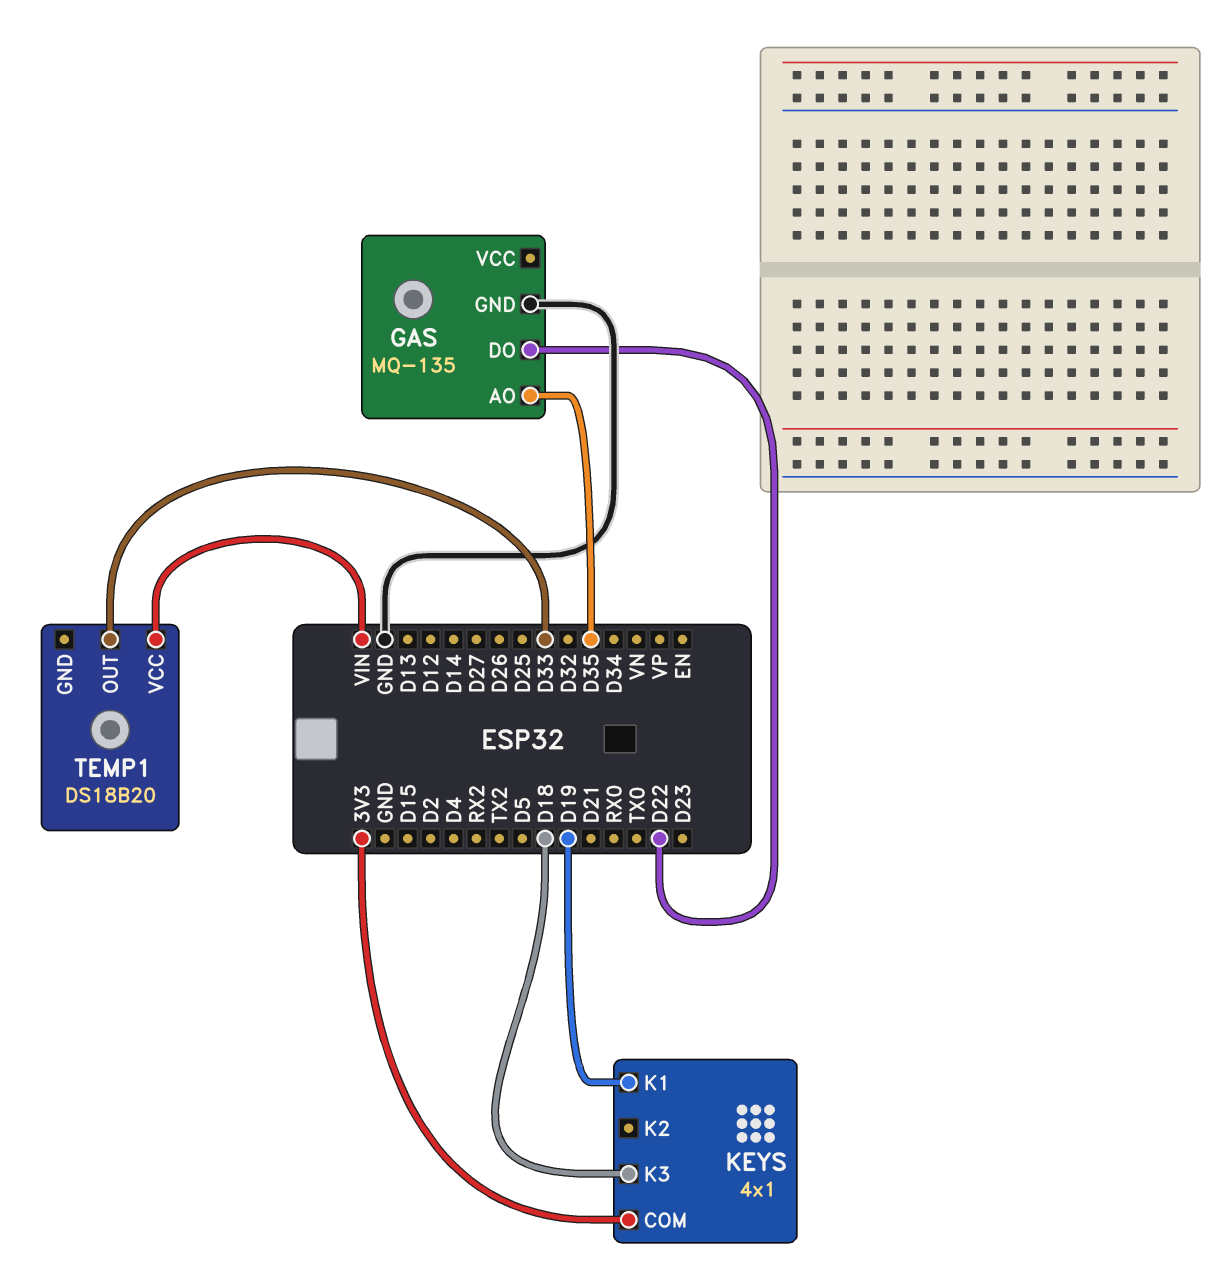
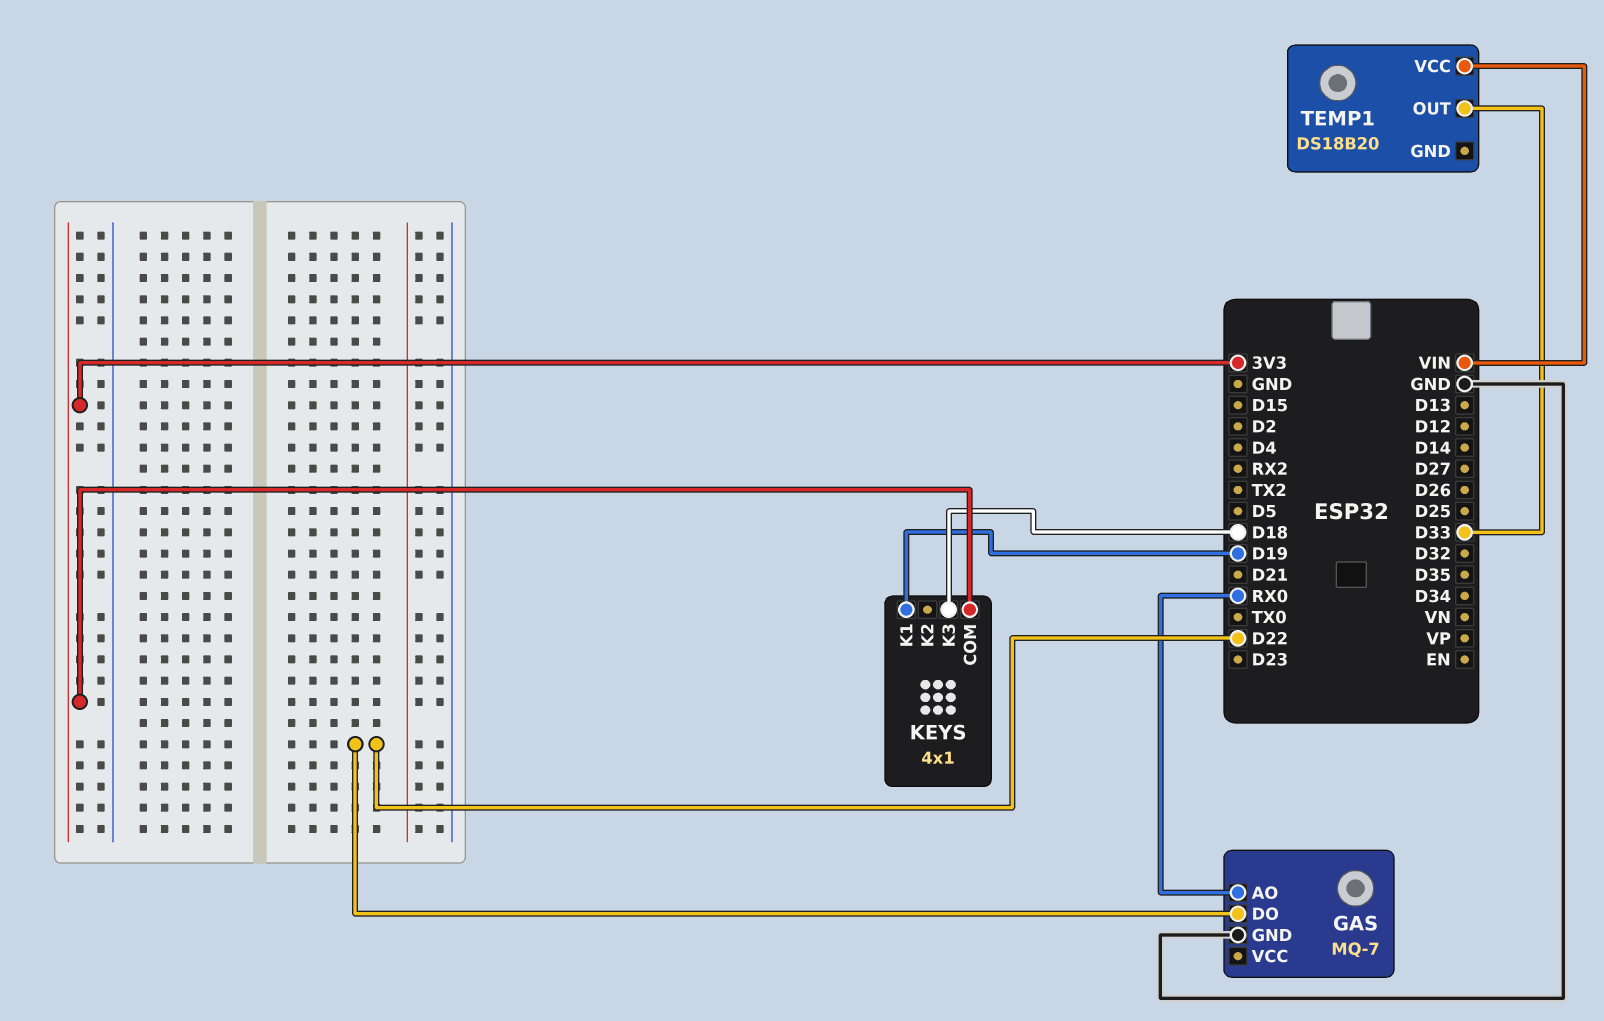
GAS: MQ-135 -> MQ-7
GAS pin AO: D35 -> RX0

